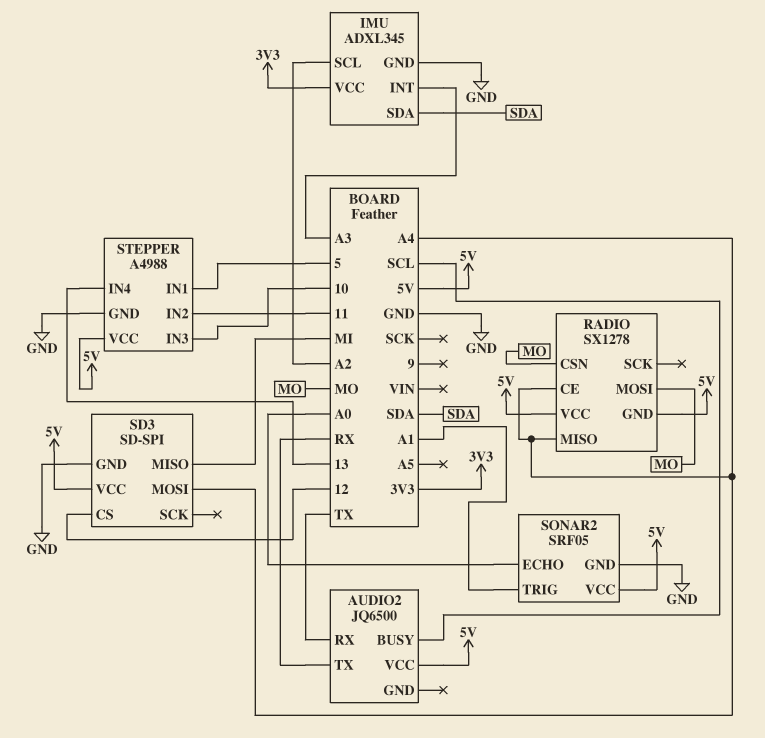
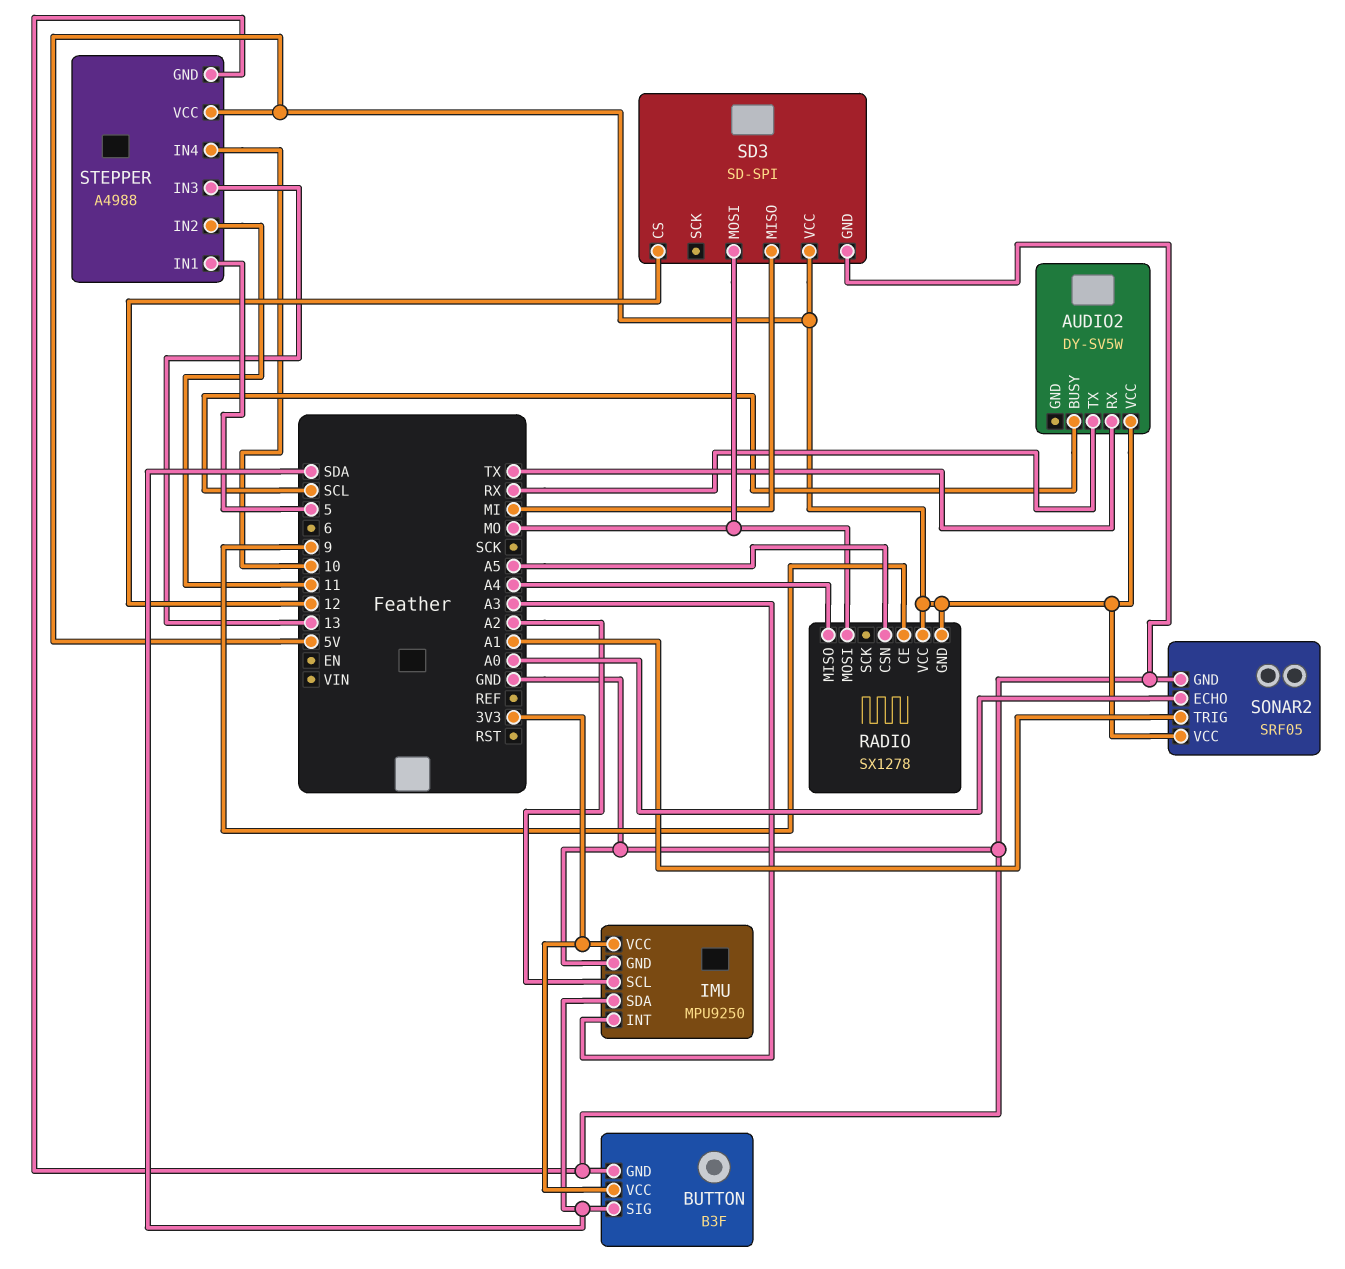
AUDIO2: JQ6500 -> DY-SV5W
BUTTON: none -> B3F
BUTTON pin GND: none -> GND
BUTTON pin SIG: none -> SDA
BUTTON pin VCC: none -> 3V3
IMU: ADXL345 -> MPU9250
RADIO pin CE: A4 -> 9
RADIO pin CSN: MO -> A5
SD3 pin MOSI: A4 -> MO
STEPPER pin IN3: 10 -> 13
STEPPER pin IN4: 13 -> 10

